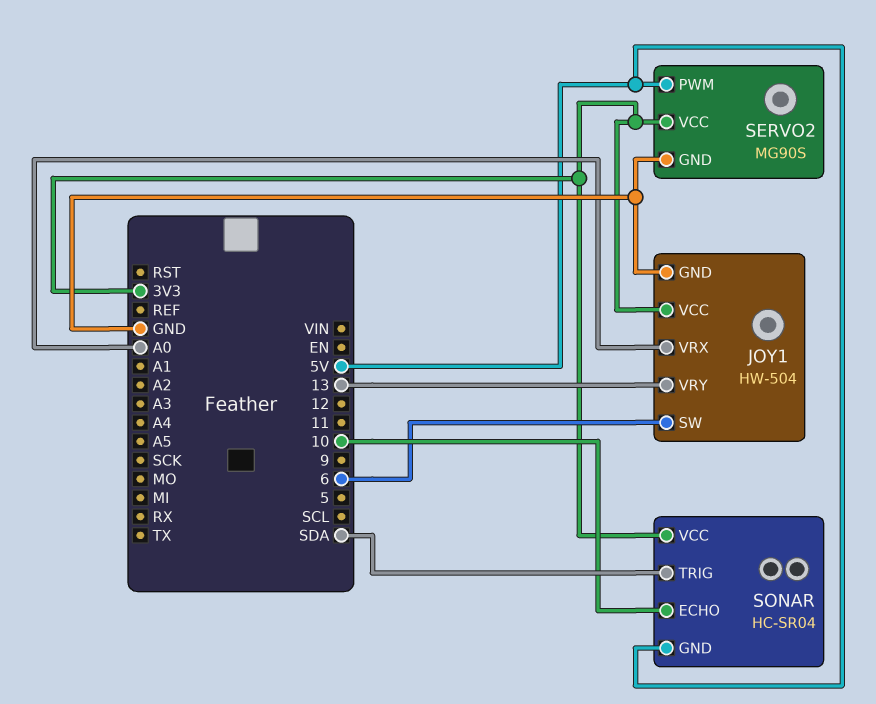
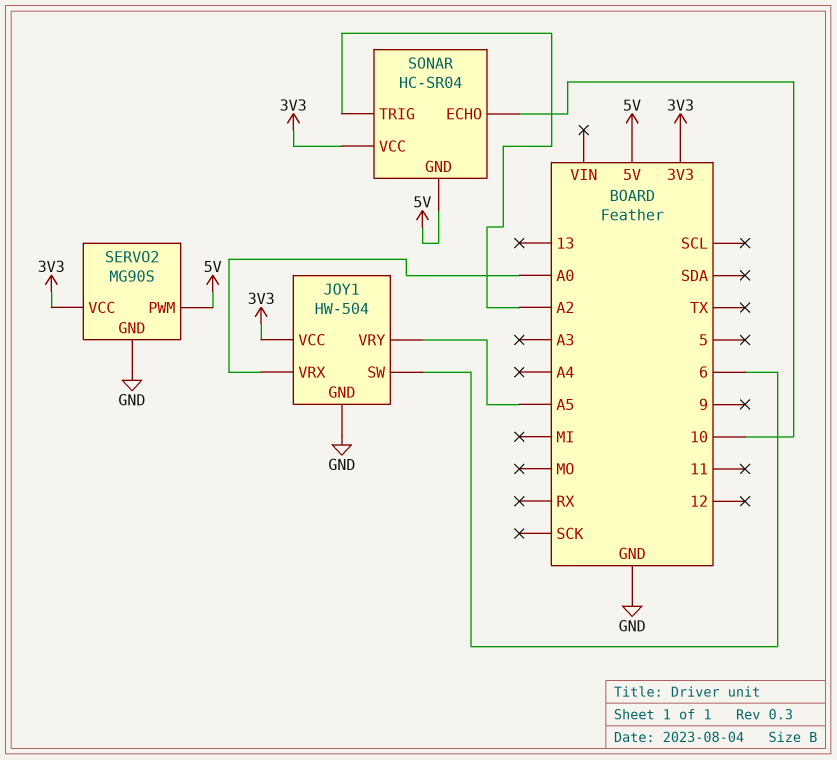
JOY1 pin VRY: 13 -> A5
SONAR pin TRIG: SDA -> A2

